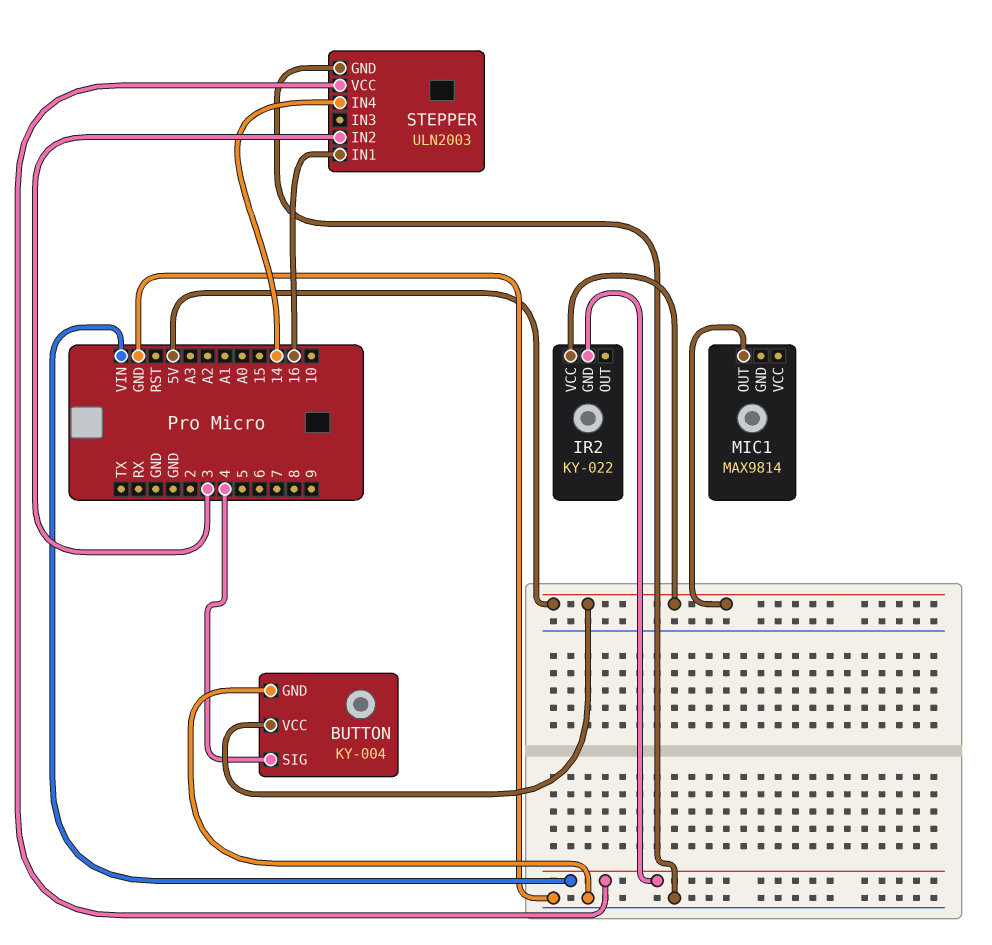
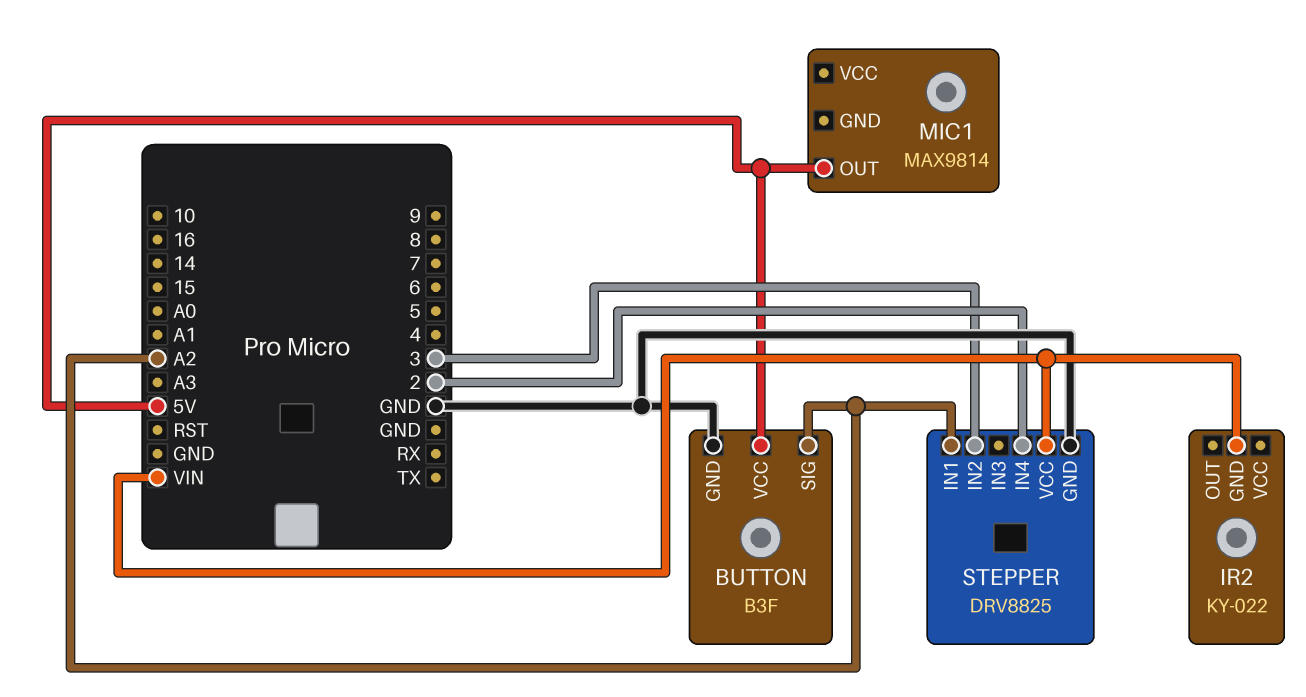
BUTTON: KY-004 -> B3F
BUTTON pin SIG: 4 -> A2
IR2 pin VCC: 5V -> none
STEPPER: ULN2003 -> DRV8825
STEPPER pin IN1: 16 -> A2
STEPPER pin IN4: 14 -> 2

